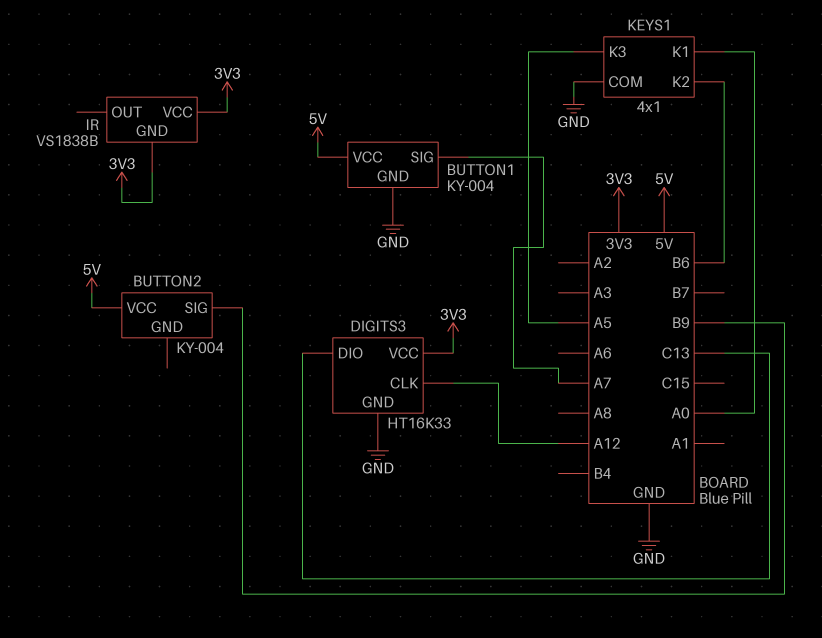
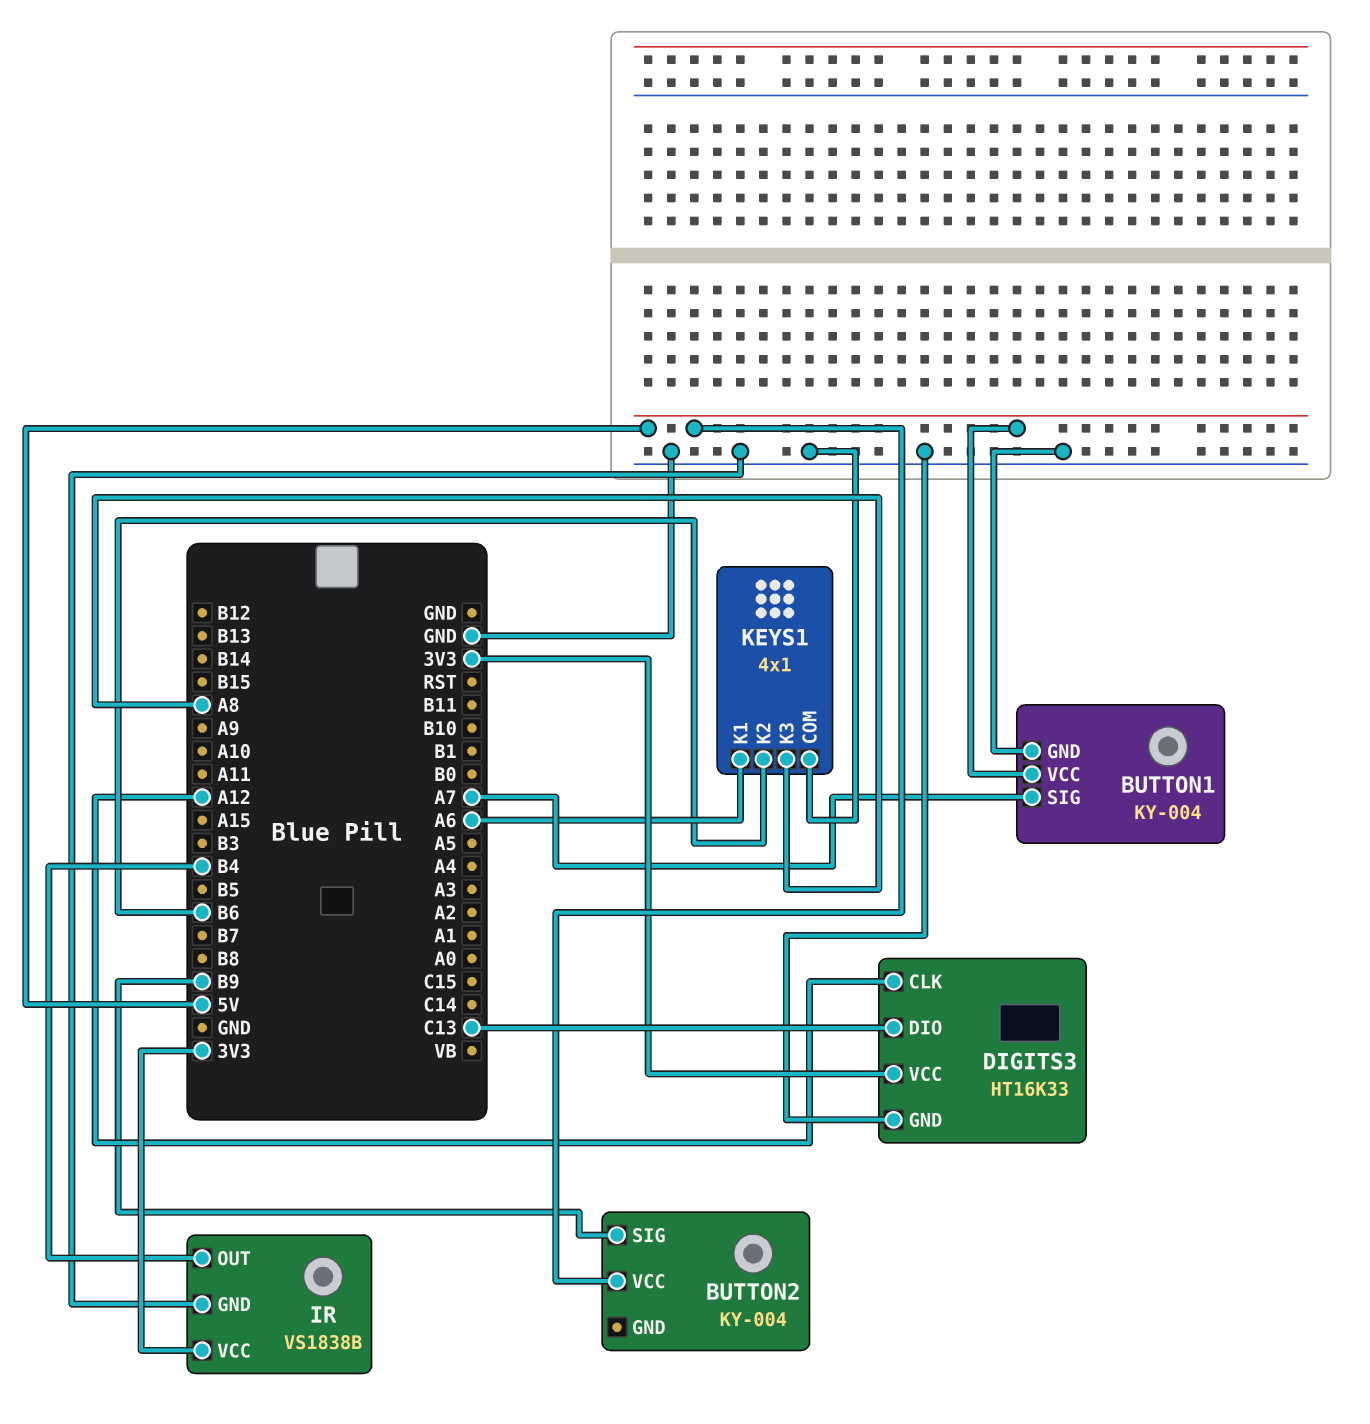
IR pin GND: 3V3 -> GND
IR pin OUT: none -> B4
KEYS1 pin K1: A0 -> A6
KEYS1 pin K3: A5 -> A8

